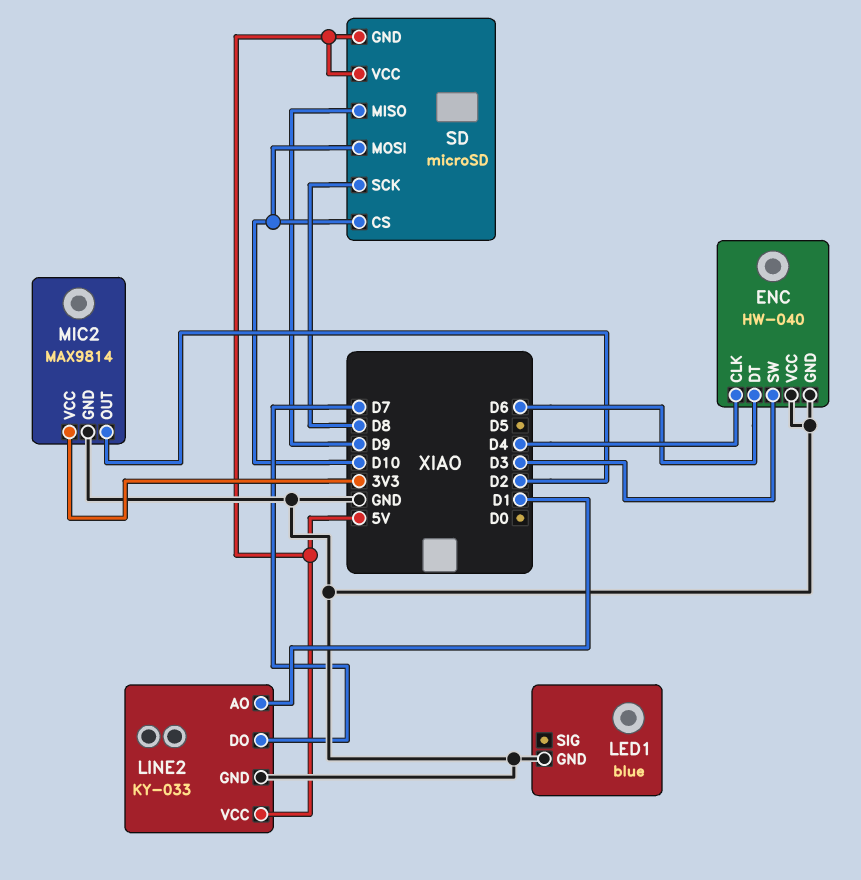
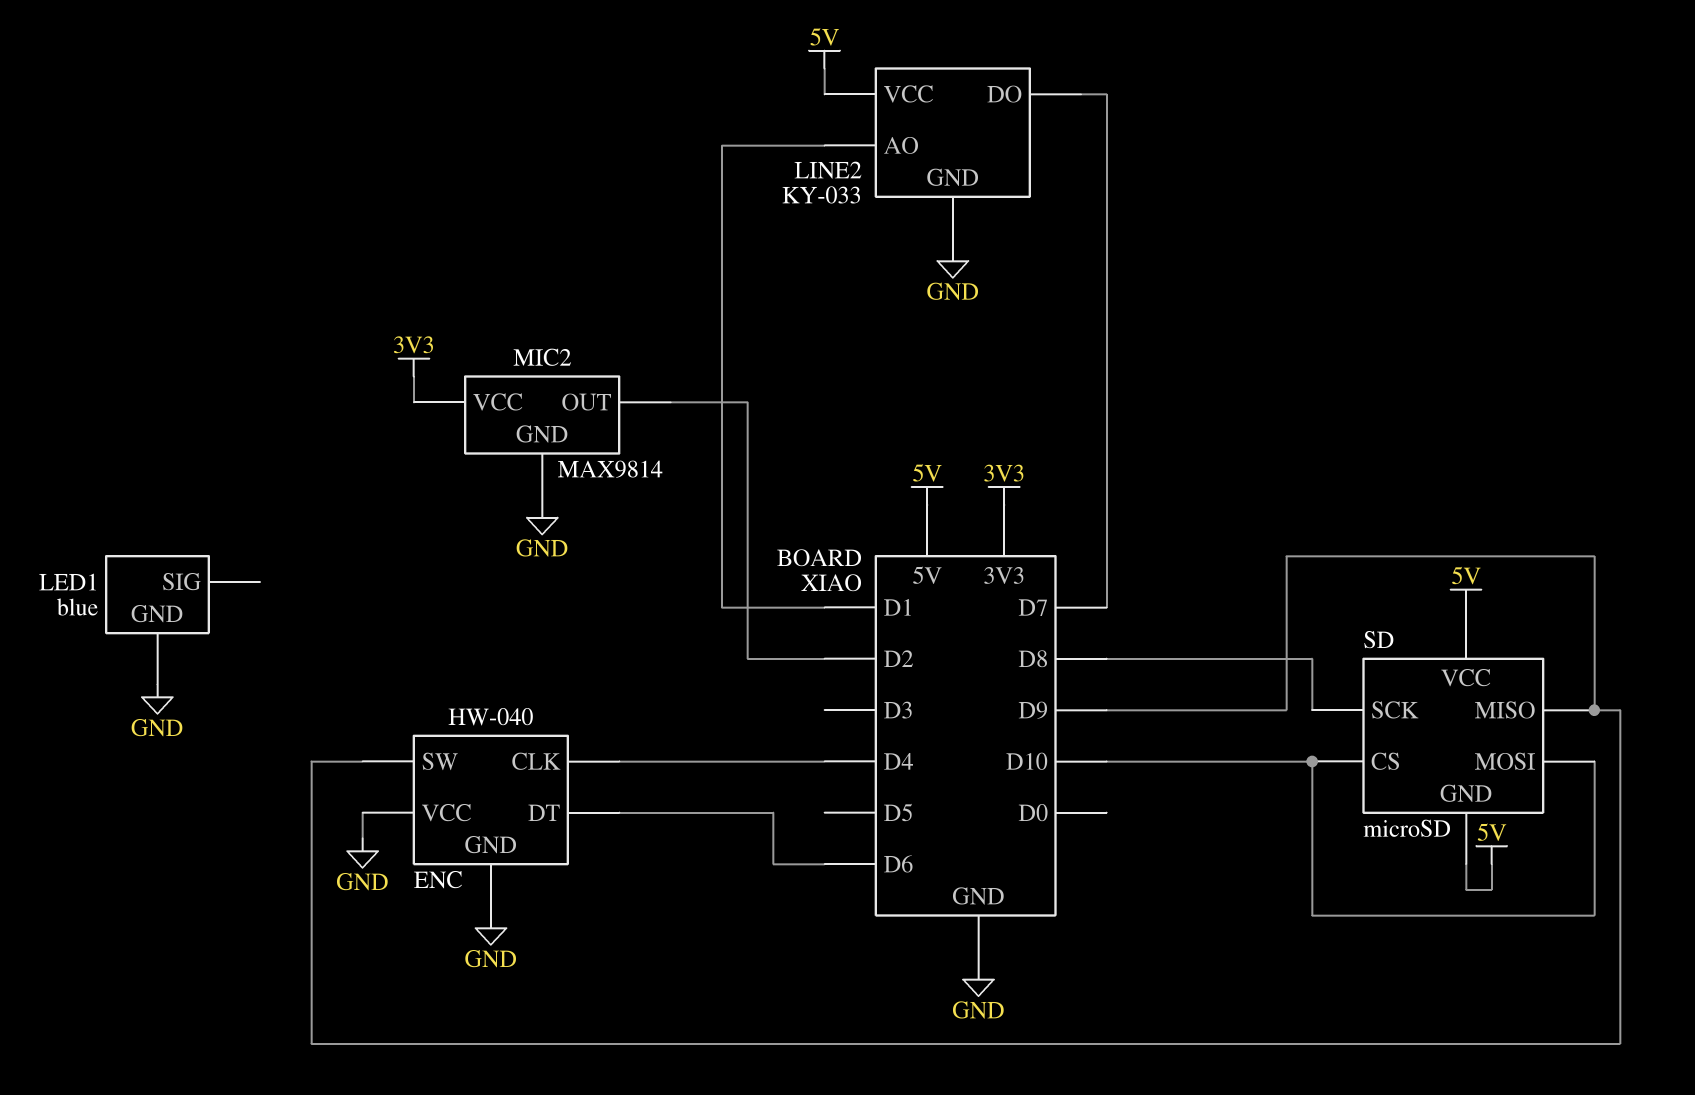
ENC pin SW: D3 -> D9

